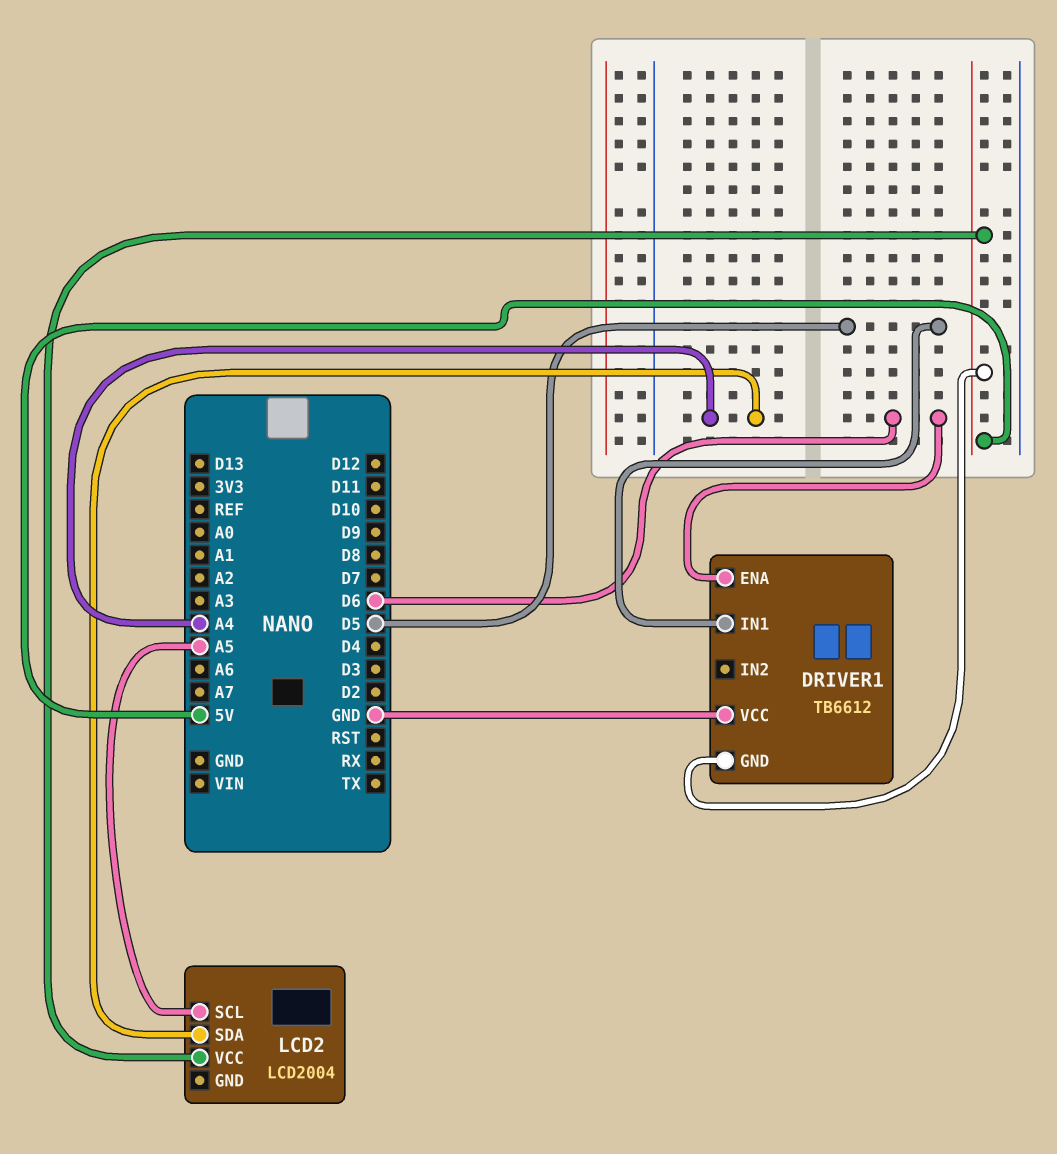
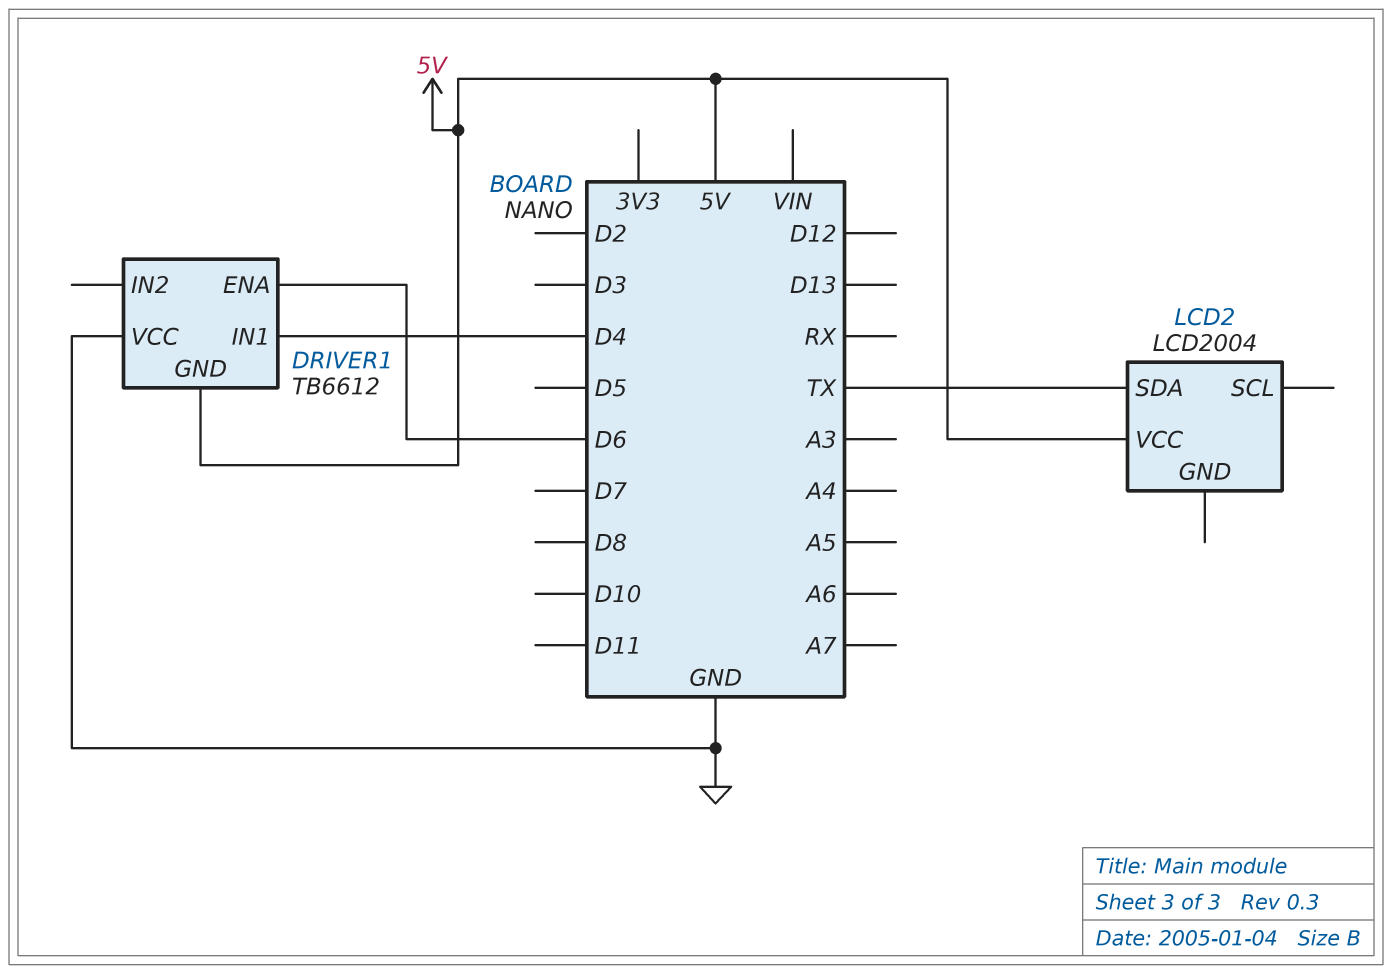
DRIVER1 pin IN1: D5 -> D4
LCD2 pin SCL: A5 -> none
LCD2 pin SDA: A4 -> TX

